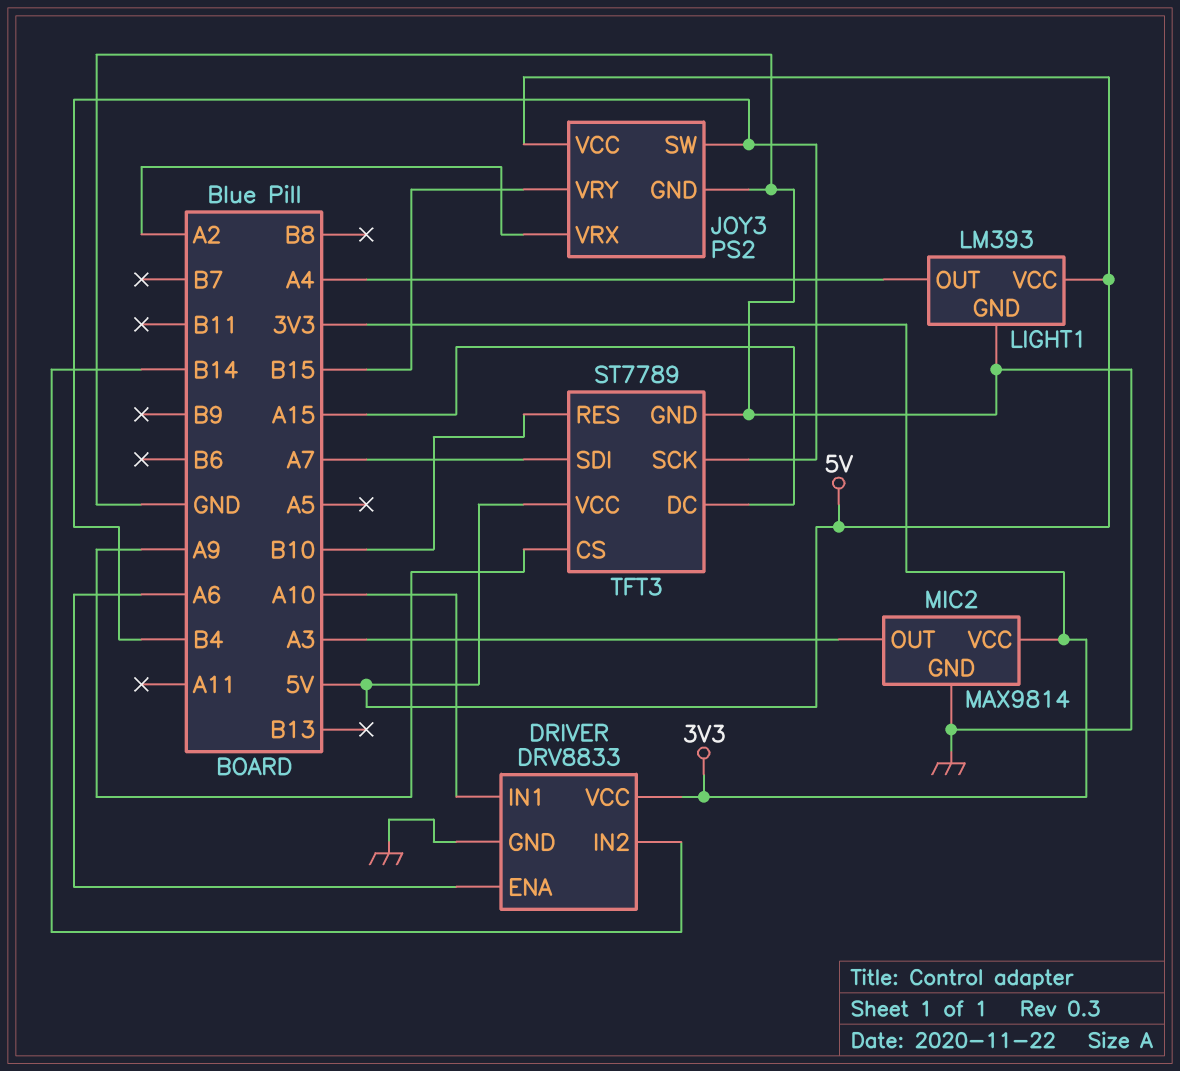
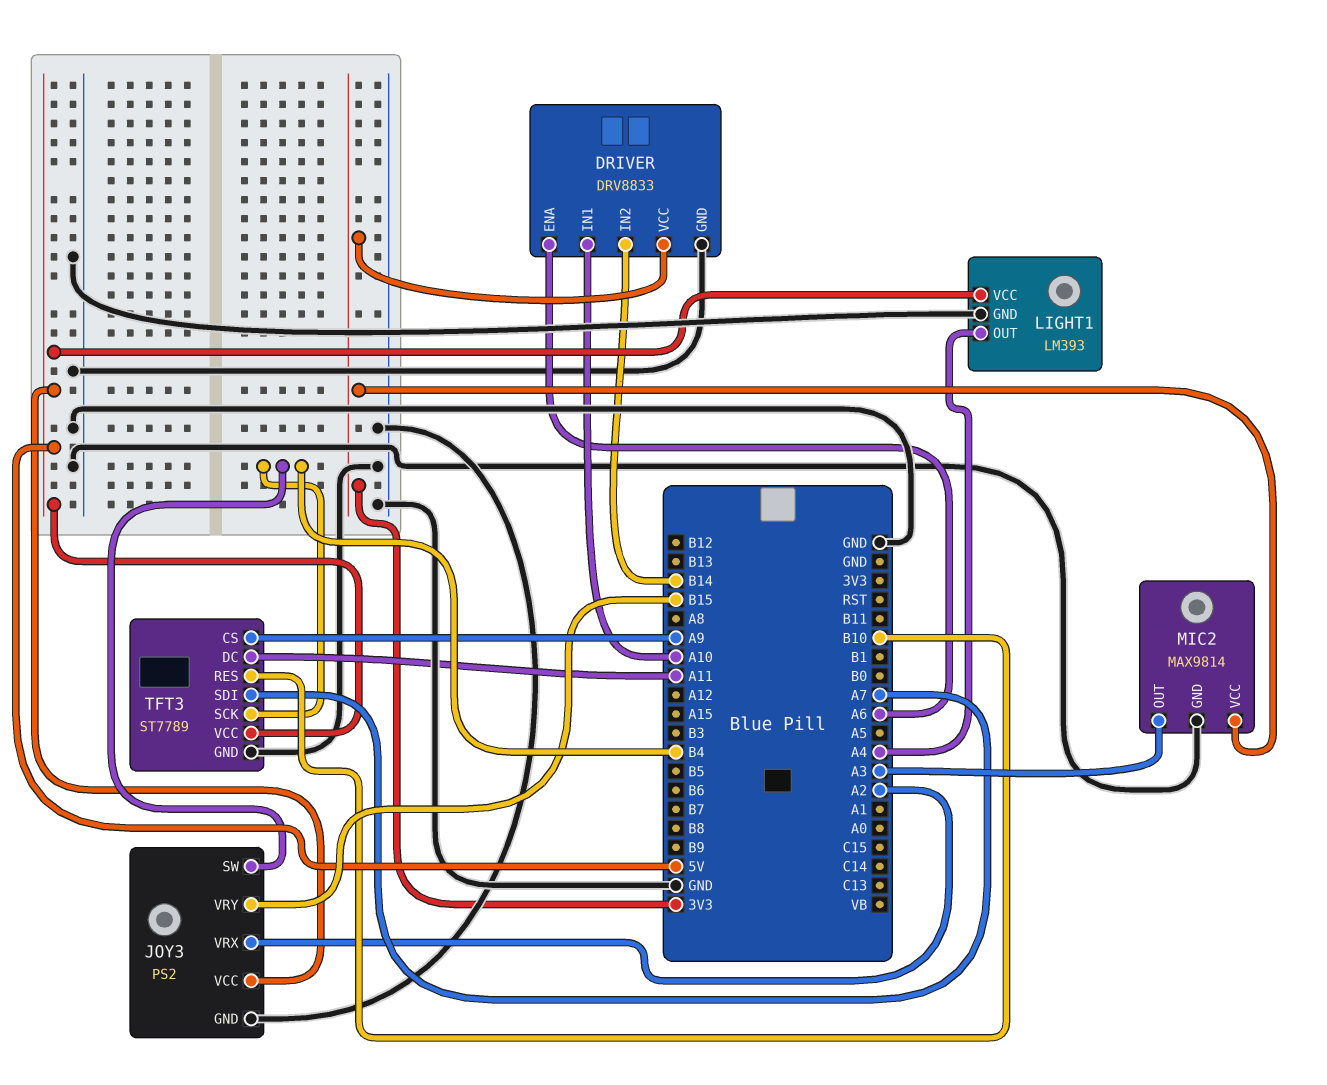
TFT3 pin DC: A15 -> A11

